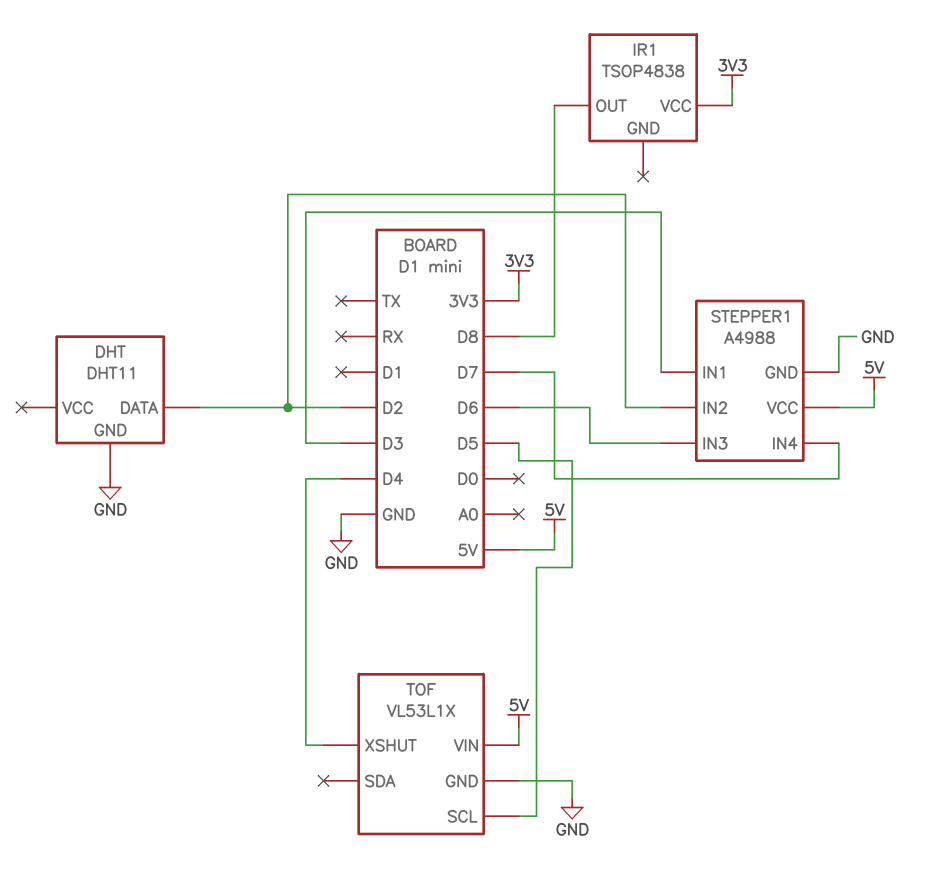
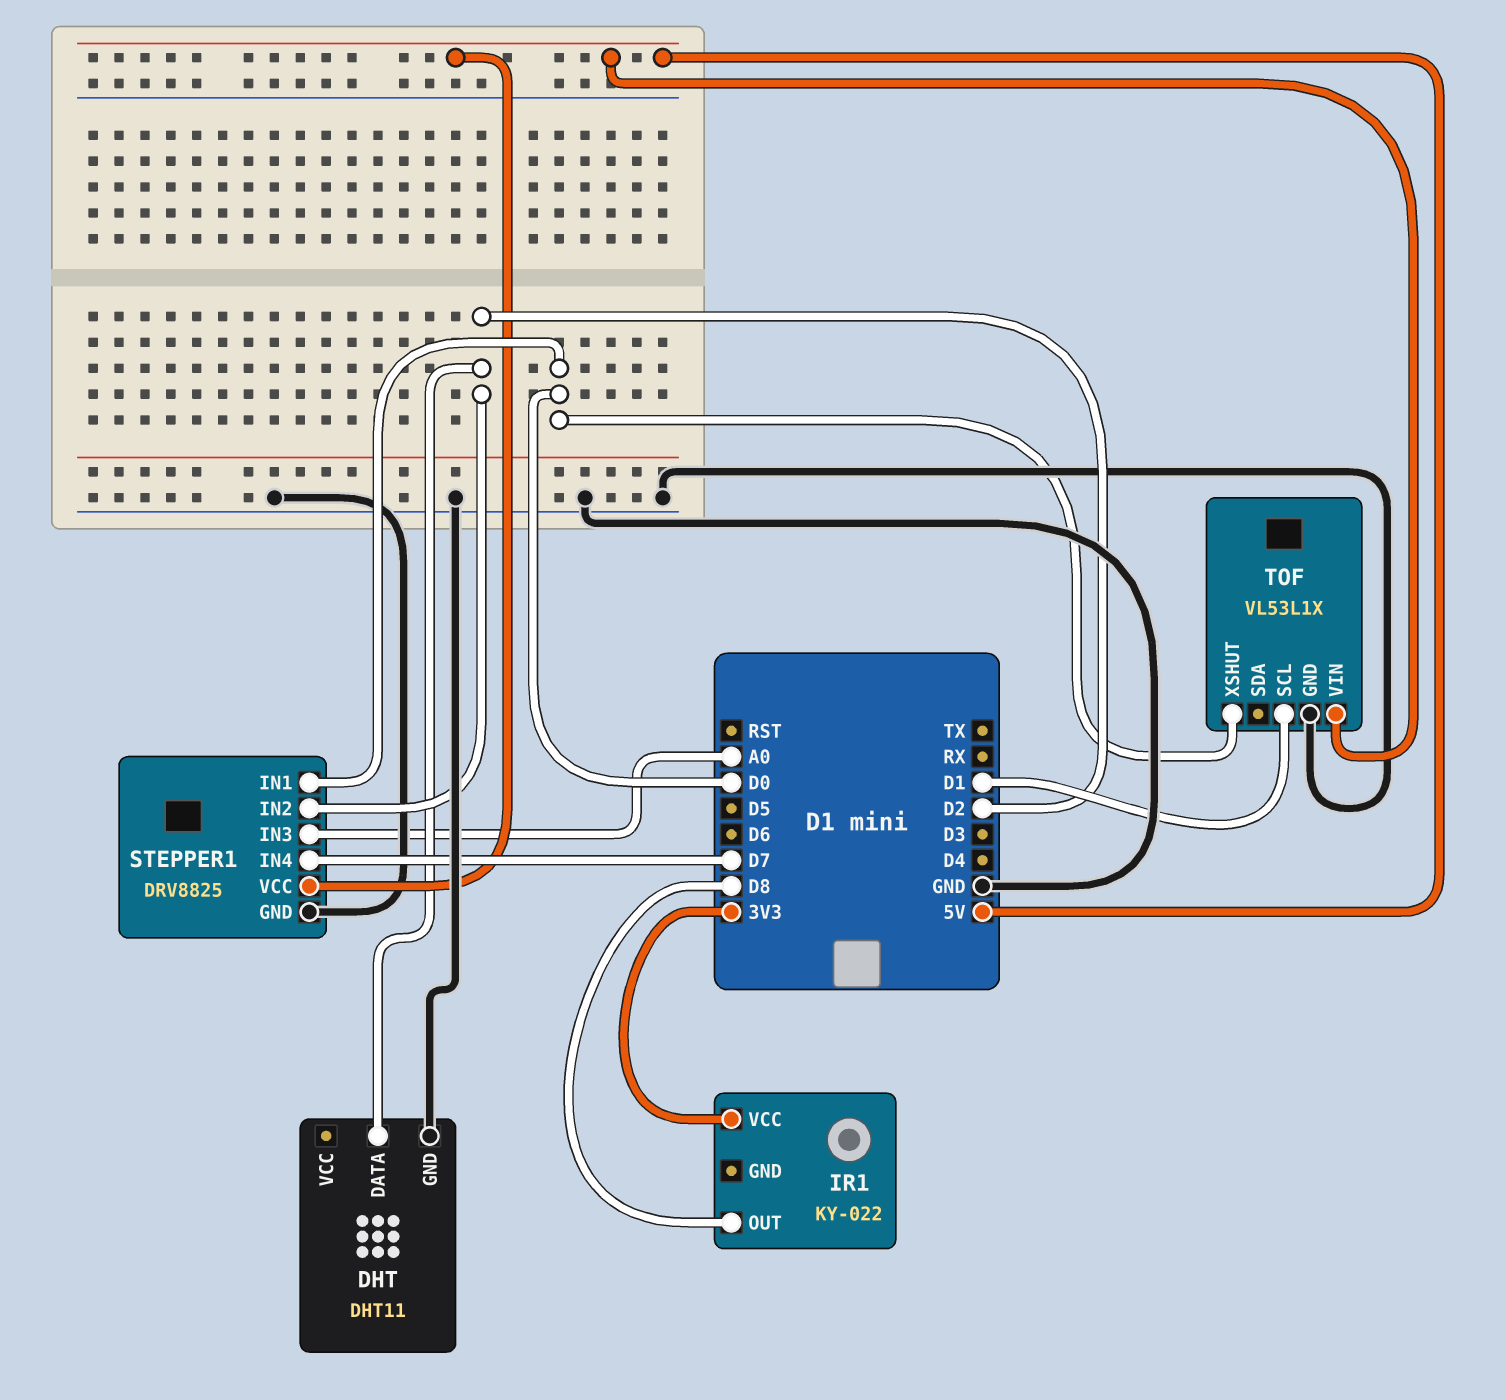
IR1: TSOP4838 -> KY-022
STEPPER1: A4988 -> DRV8825
STEPPER1 pin IN1: D3 -> D0
STEPPER1 pin IN3: D6 -> A0
TOF pin SCL: D5 -> D1
TOF pin XSHUT: D4 -> D0

